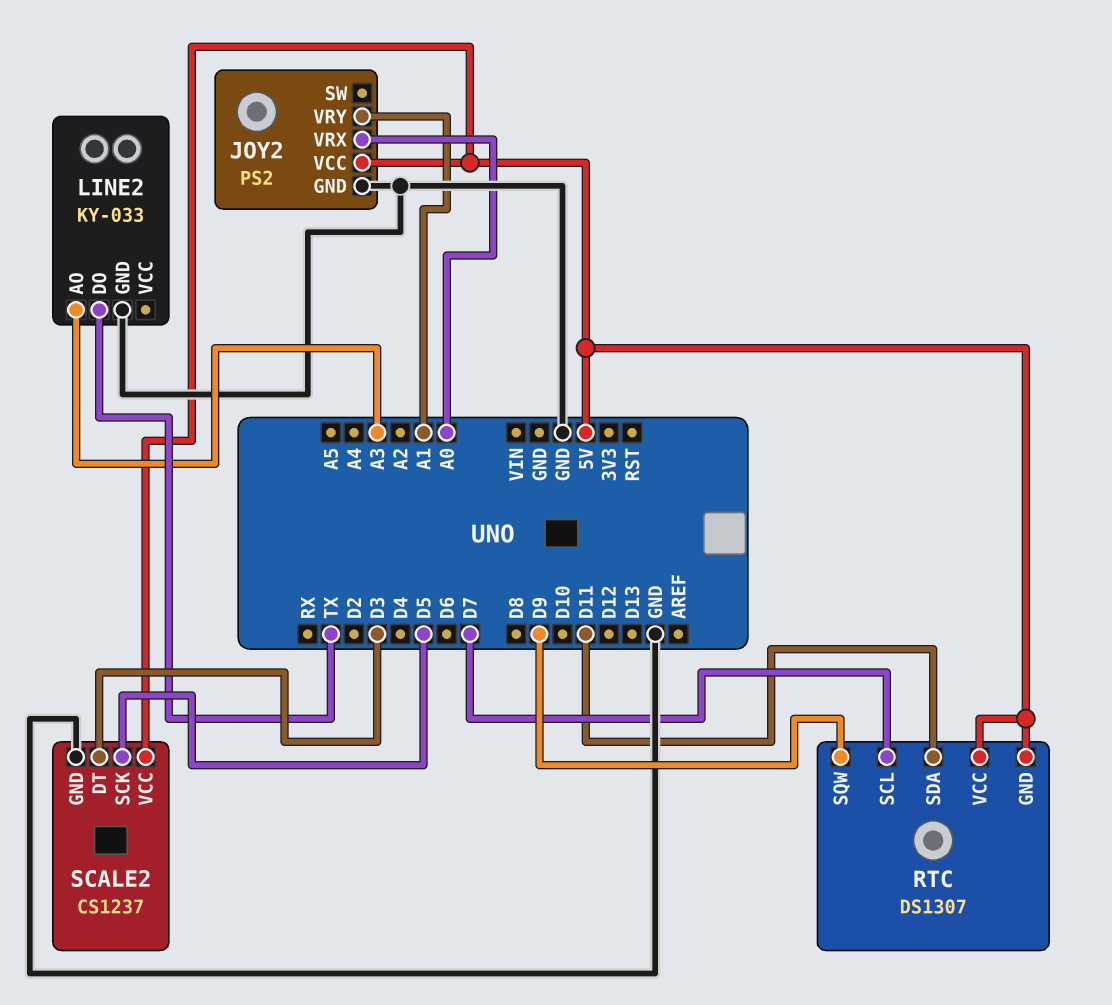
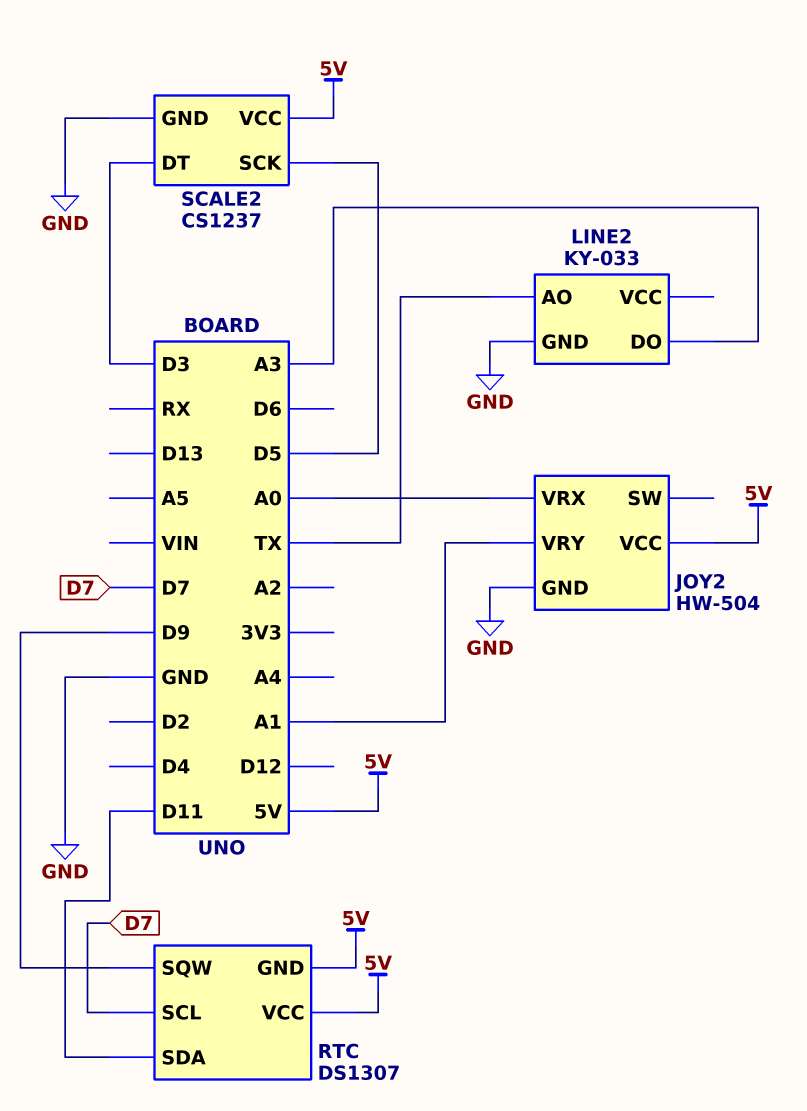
JOY2: PS2 -> HW-504
LINE2 pin AO: A3 -> TX
LINE2 pin DO: TX -> A3

